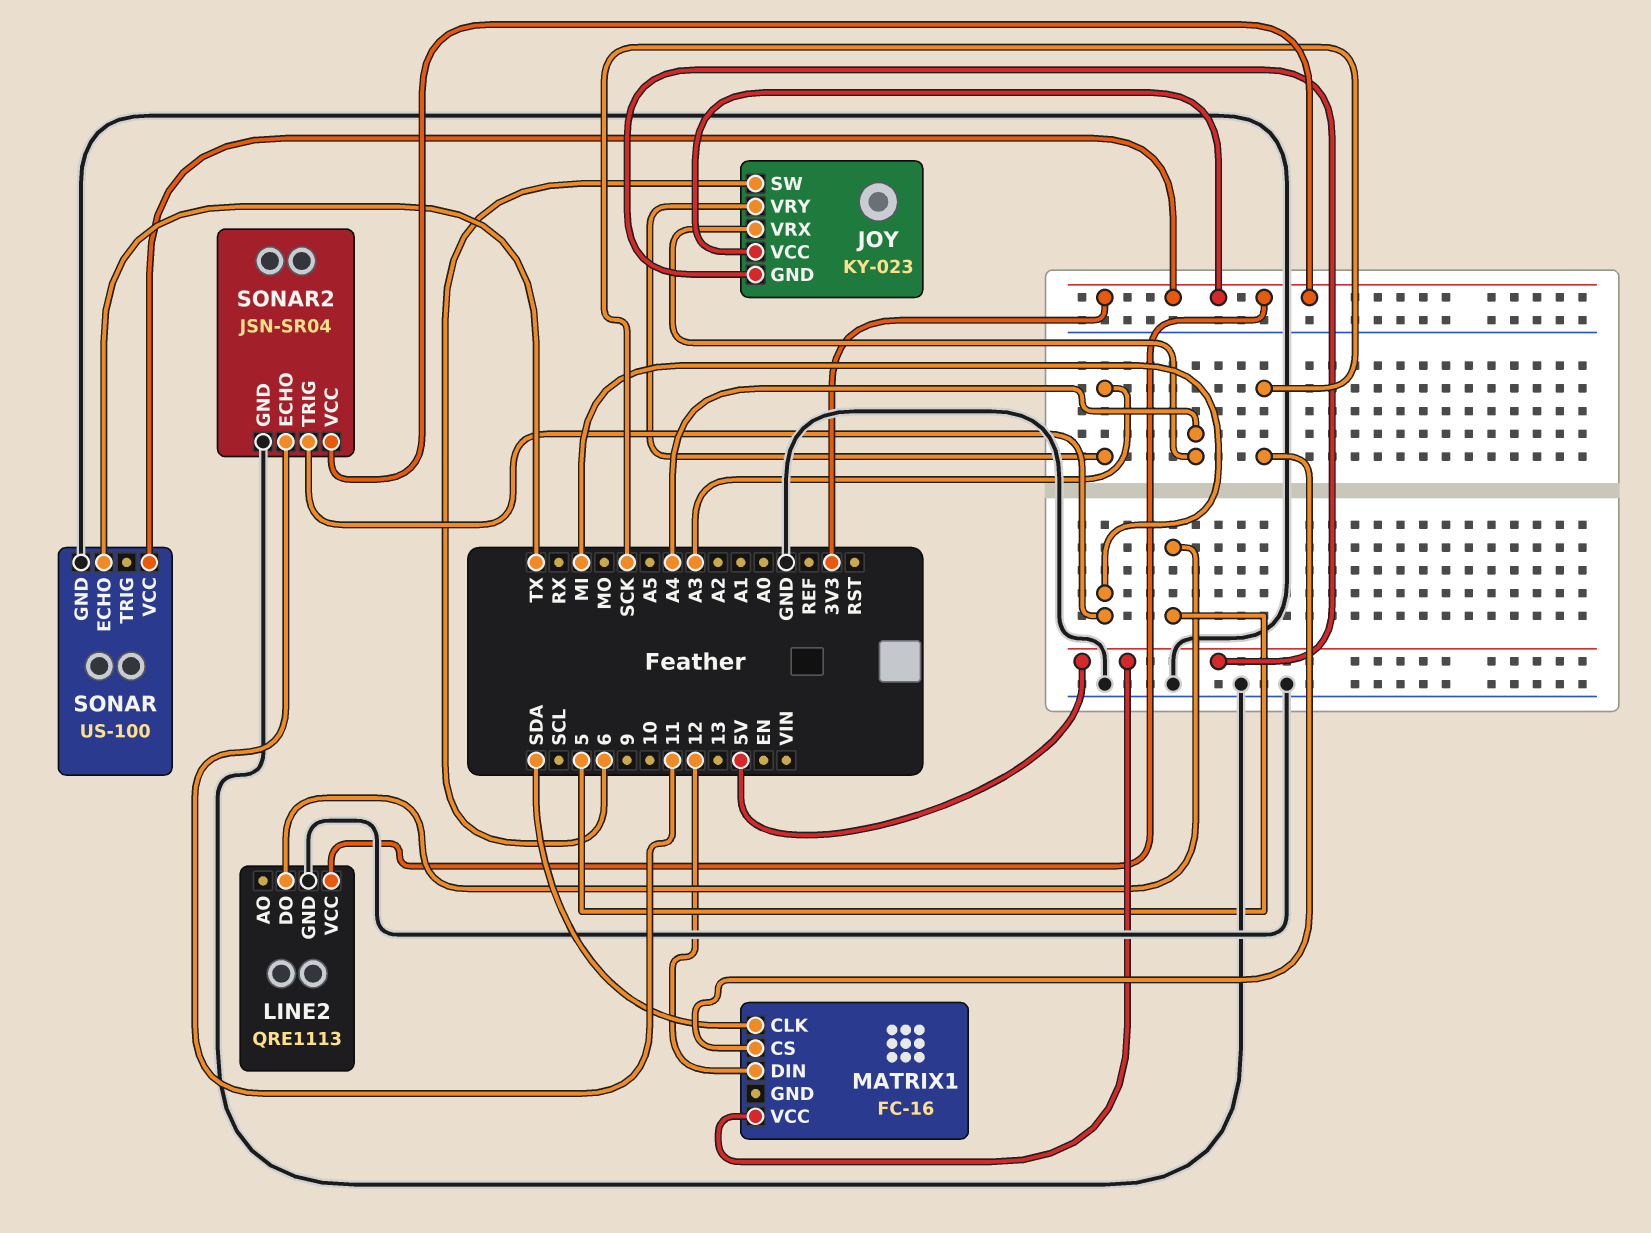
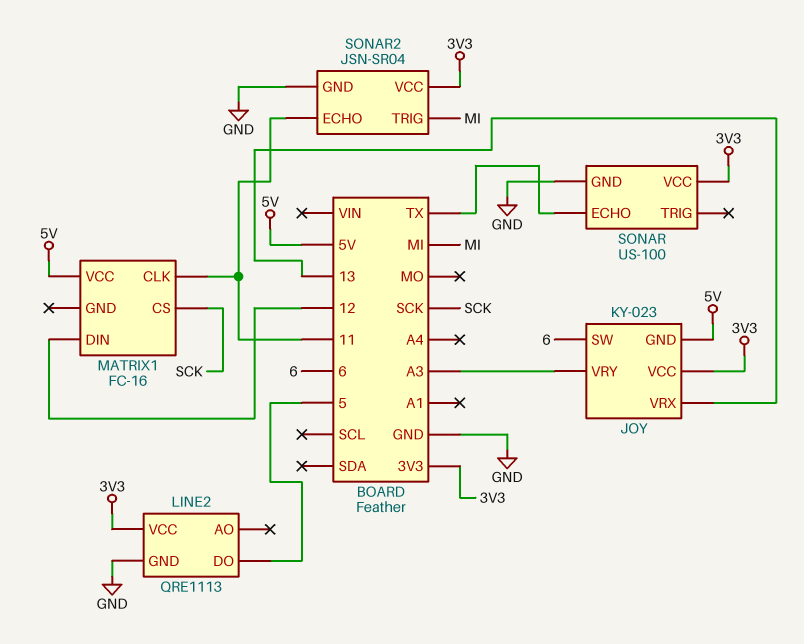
JOY pin VRX: A4 -> 13
MATRIX1 pin CLK: SDA -> 11

